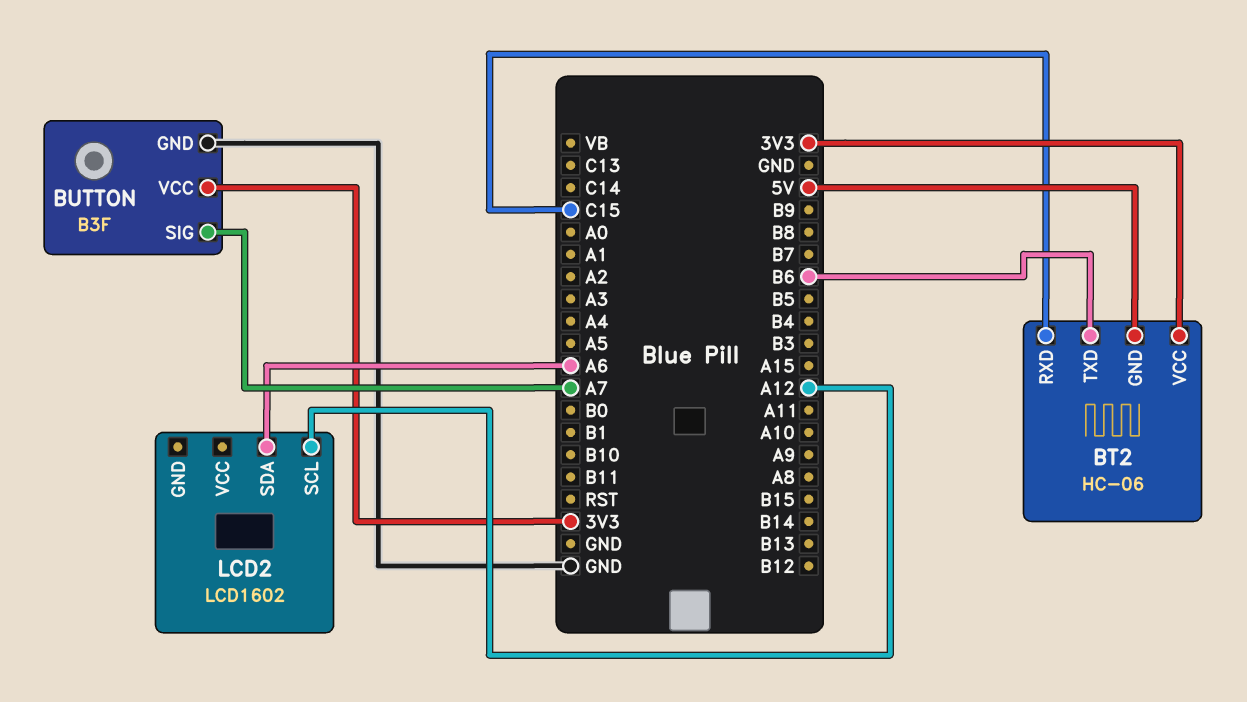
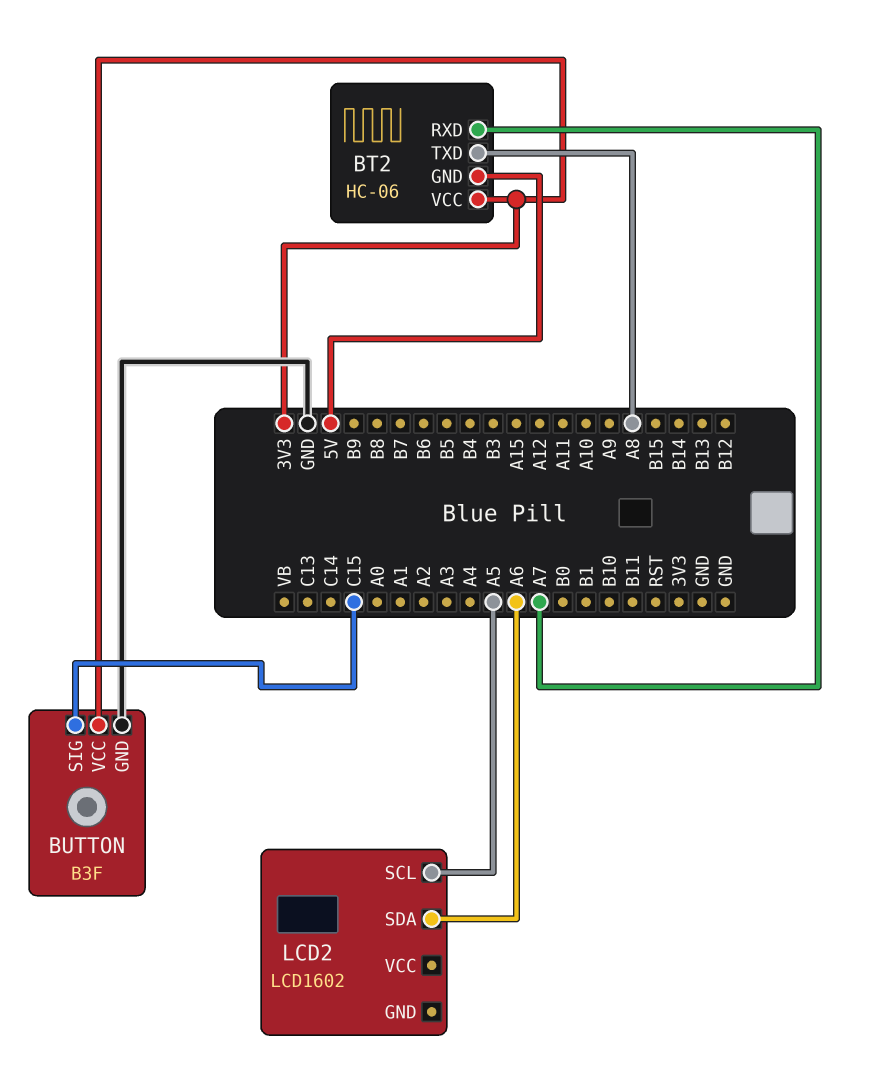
BT2 pin RXD: C15 -> A7
BT2 pin TXD: B6 -> A8
BUTTON pin SIG: A7 -> C15
LCD2 pin SCL: A12 -> A5

